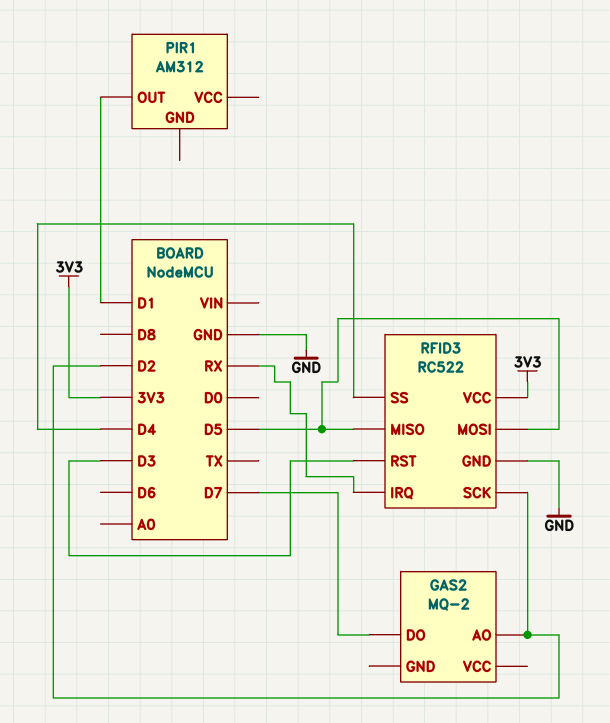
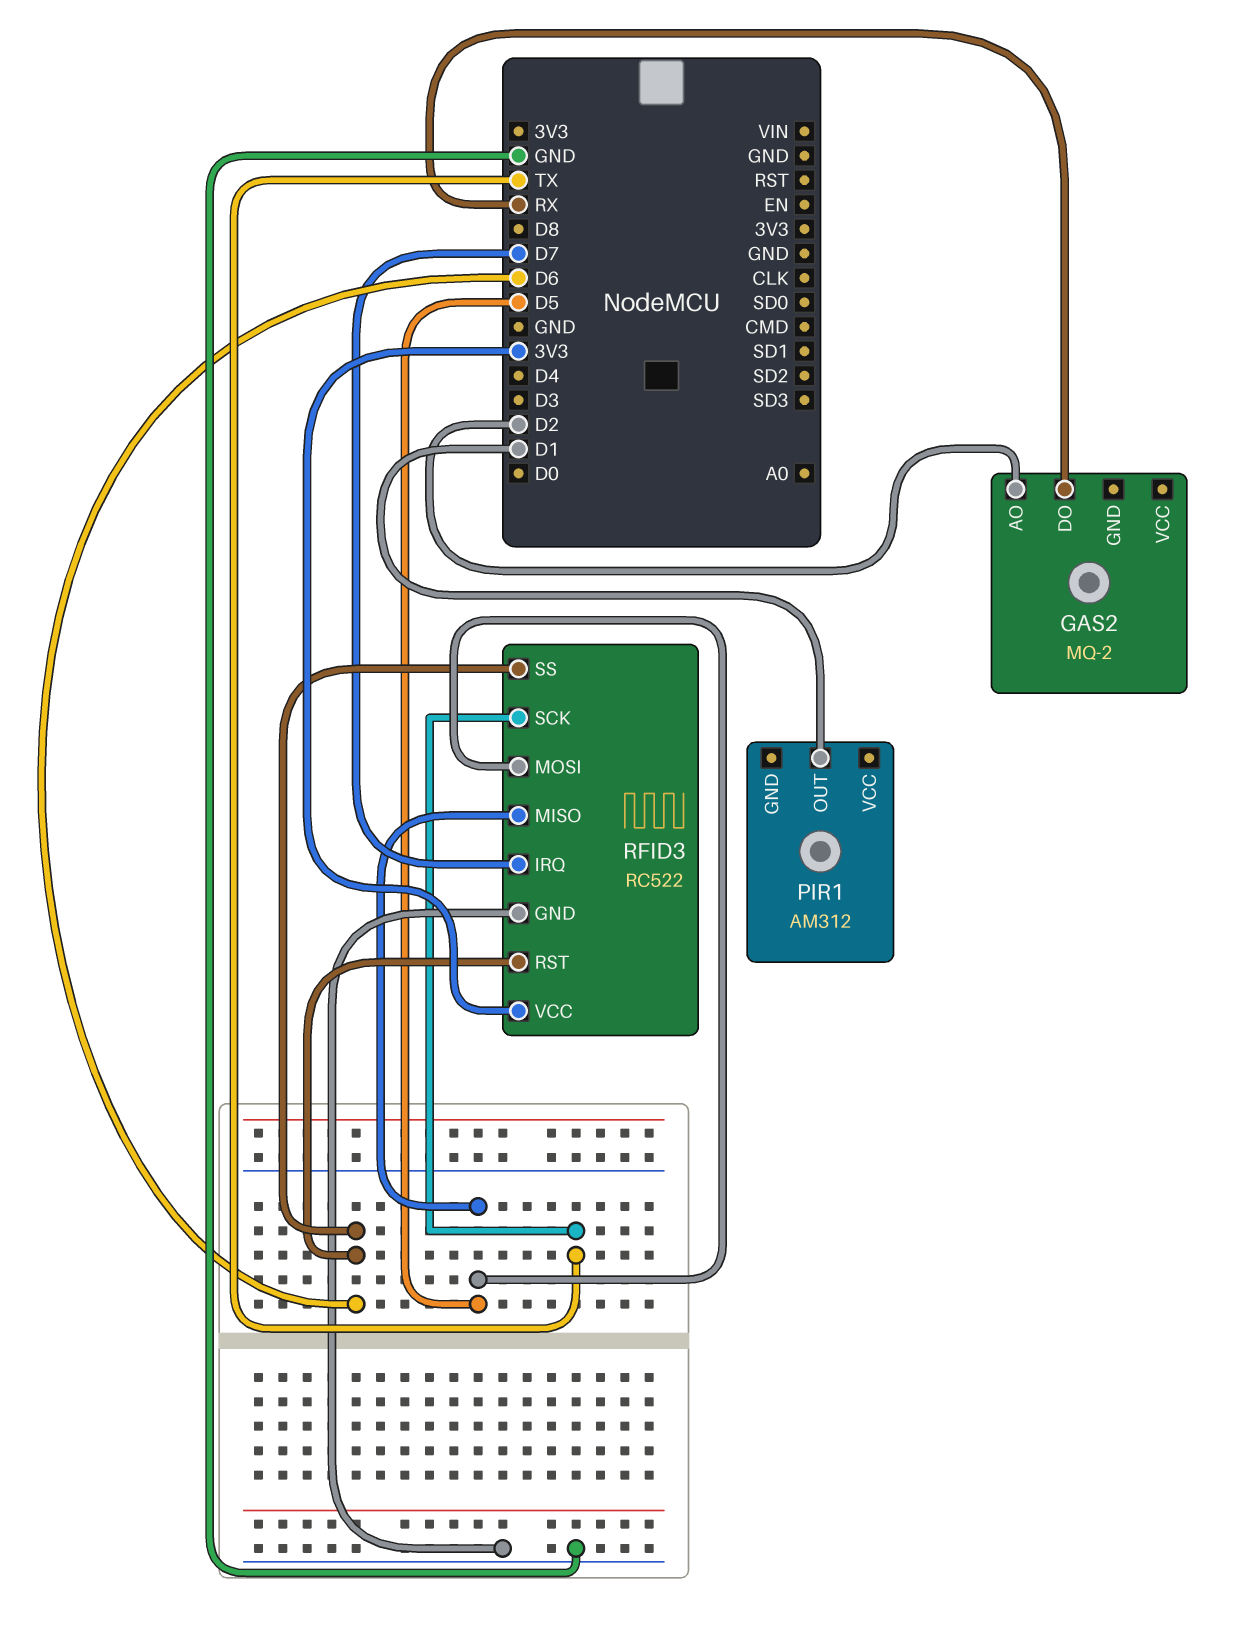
GAS2 pin DO: D7 -> RX
RFID3 pin IRQ: RX -> D7
RFID3 pin RST: D3 -> D6
RFID3 pin SCK: D2 -> TX
RFID3 pin SS: D4 -> D6

